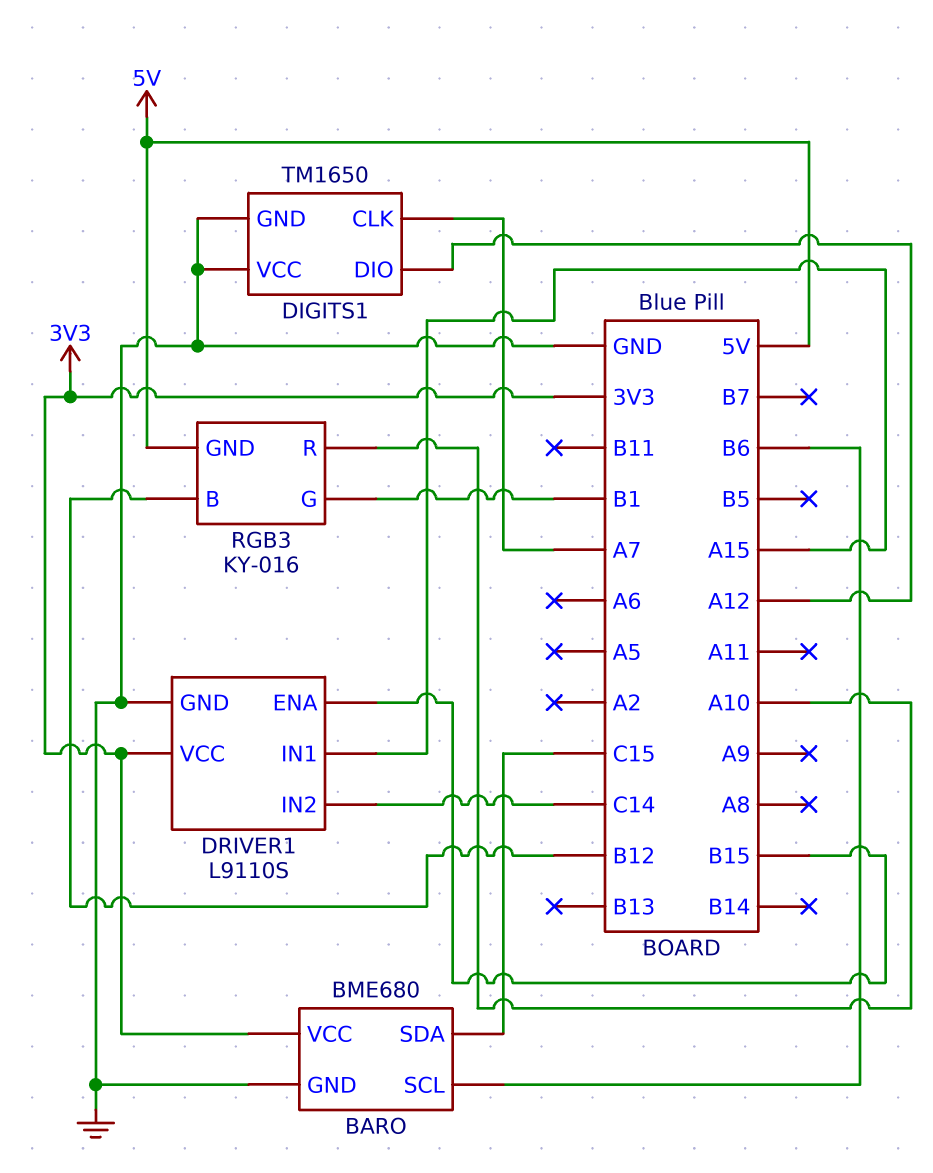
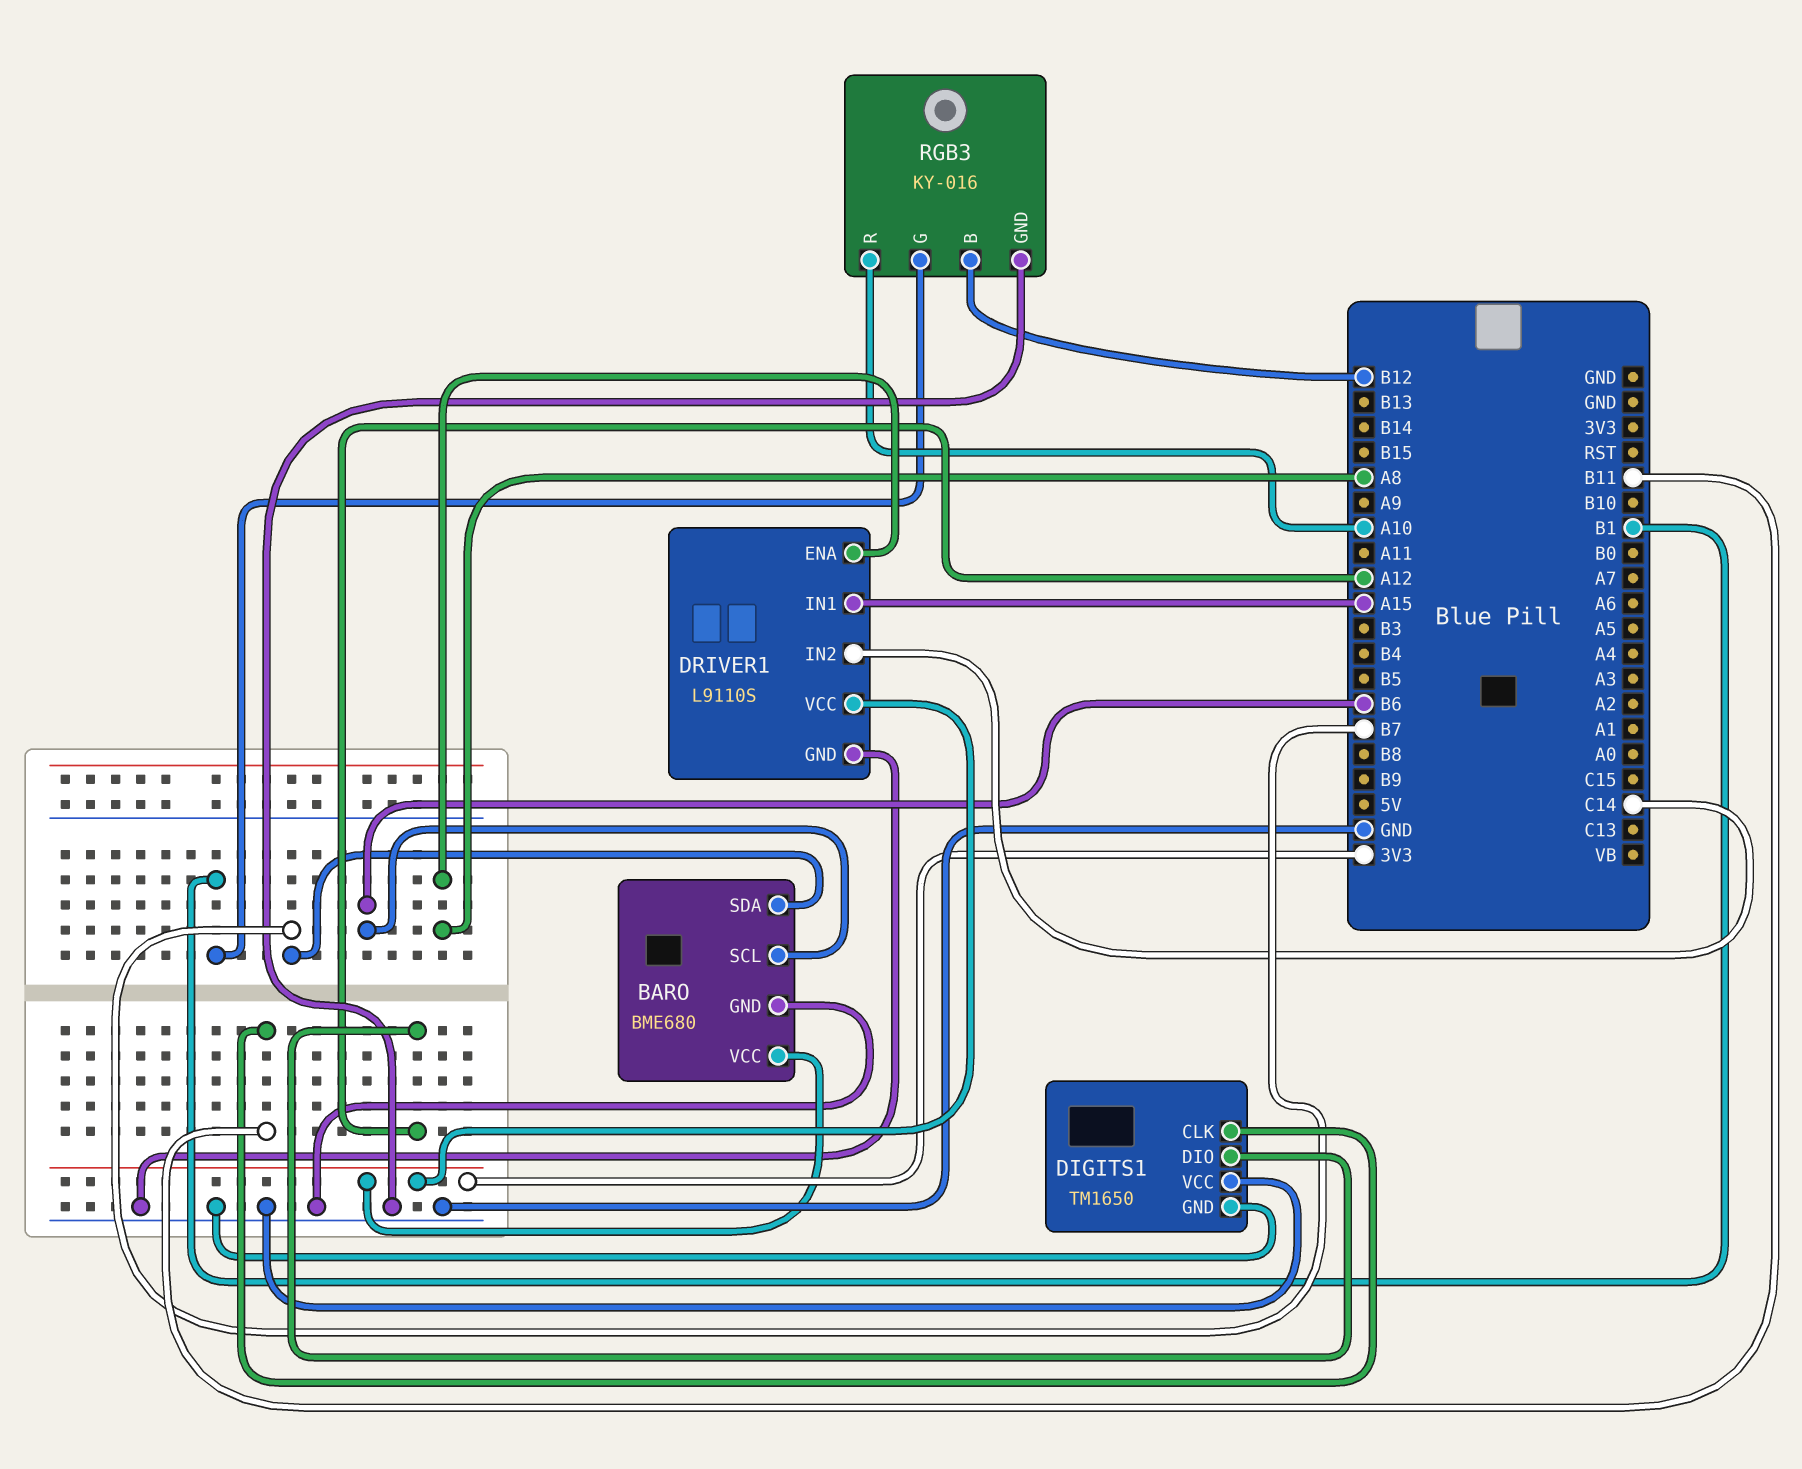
BARO pin SDA: C15 -> B7
DIGITS1 pin CLK: A7 -> B11
DRIVER1 pin ENA: B15 -> A8
RGB3 pin GND: 5V -> GND

